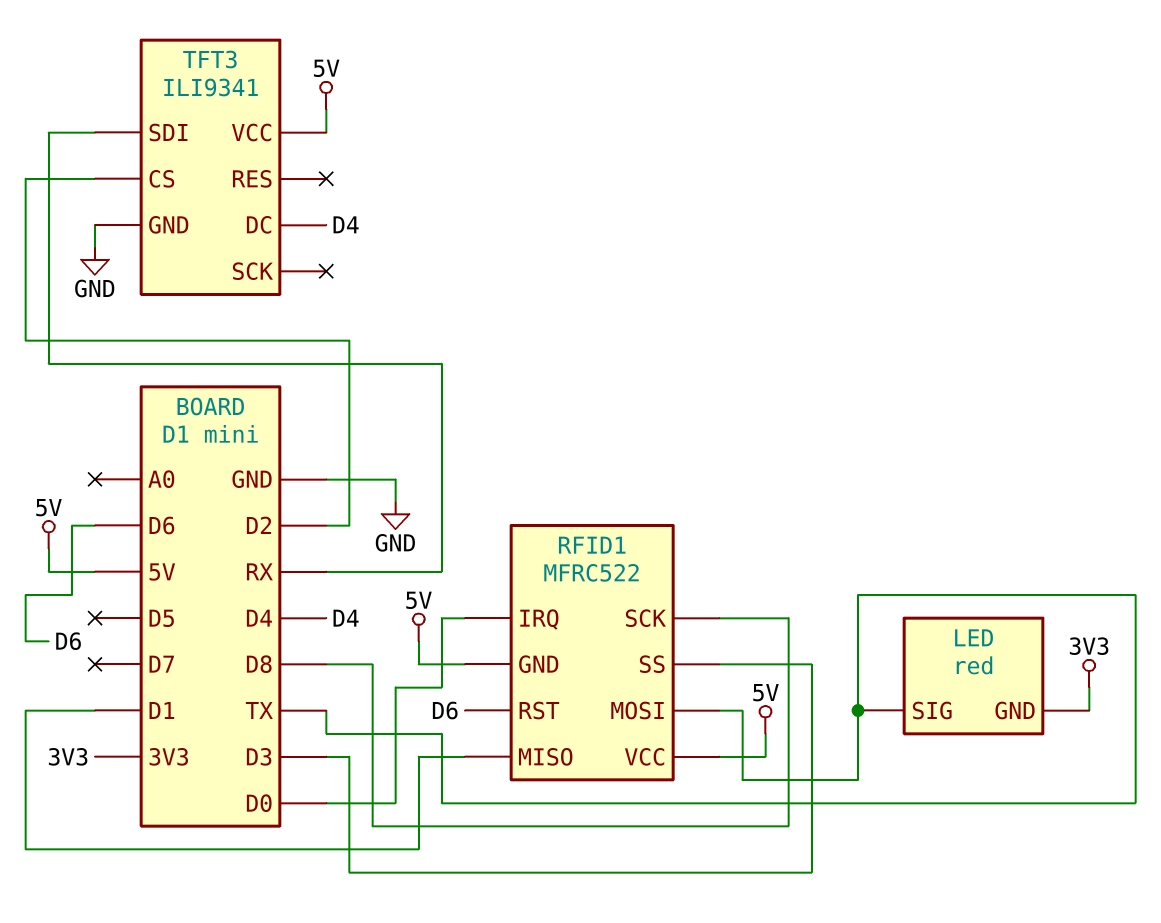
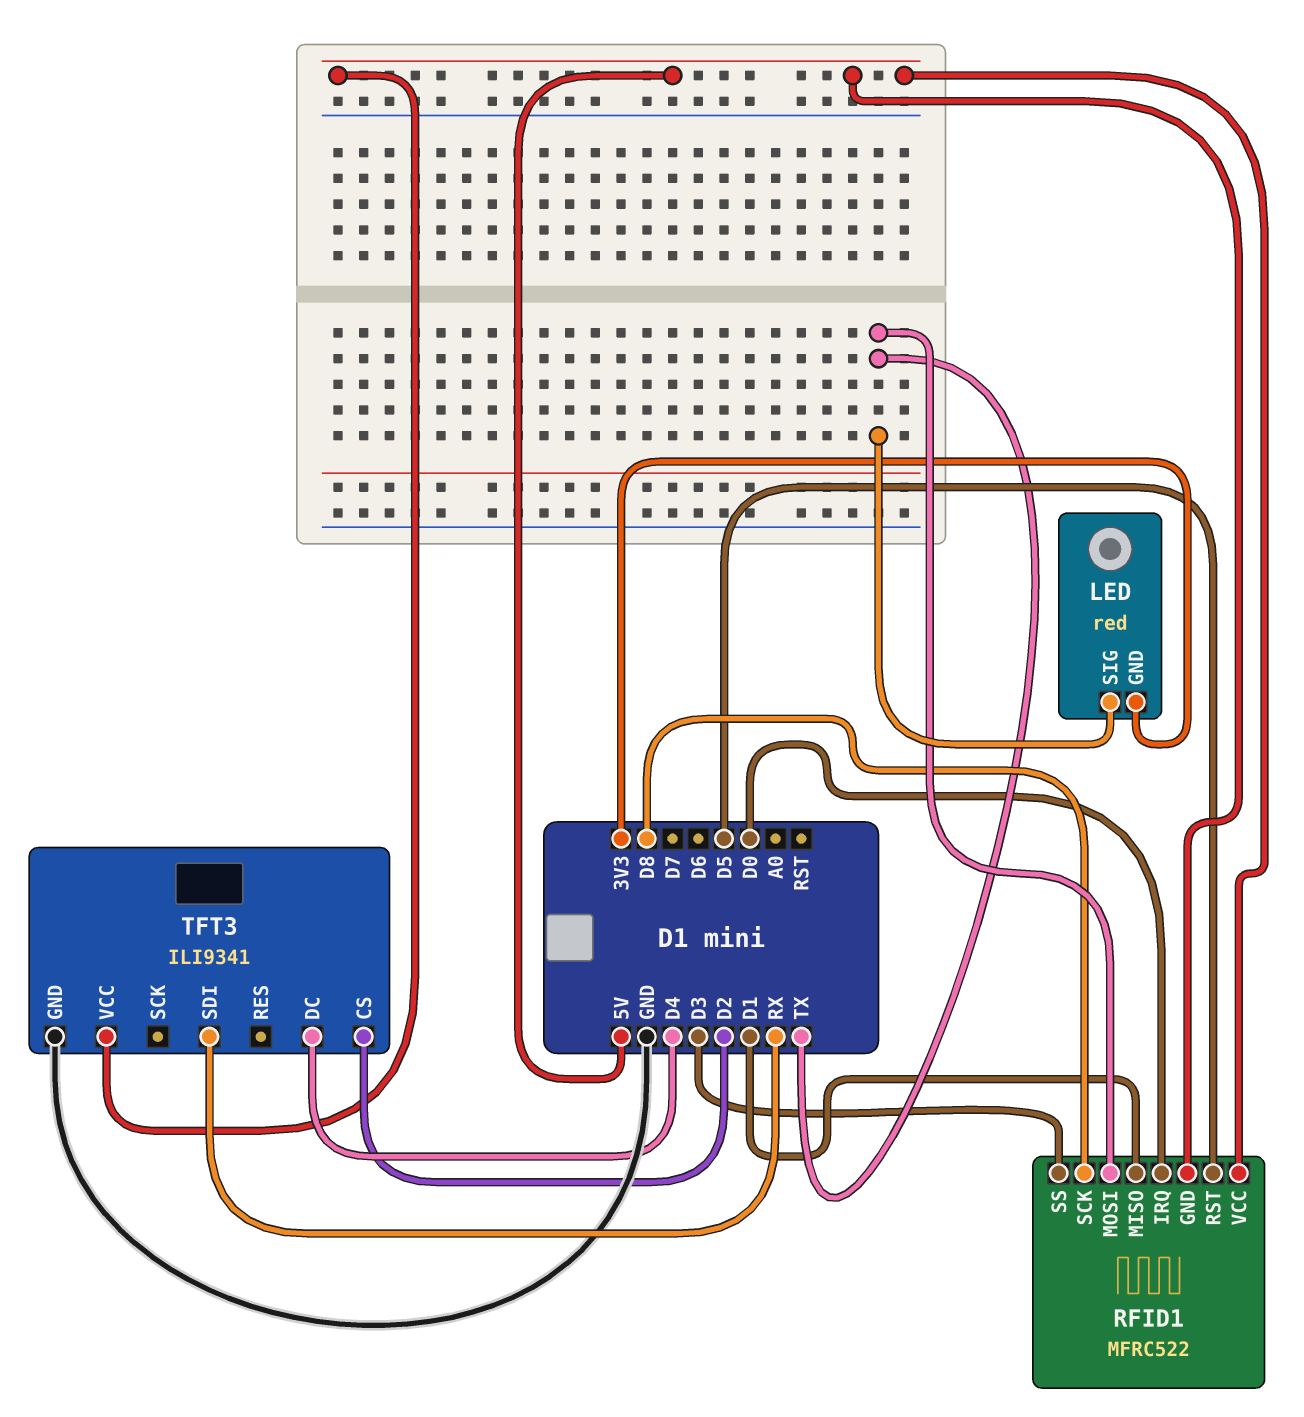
RFID1 pin RST: D6 -> D5

